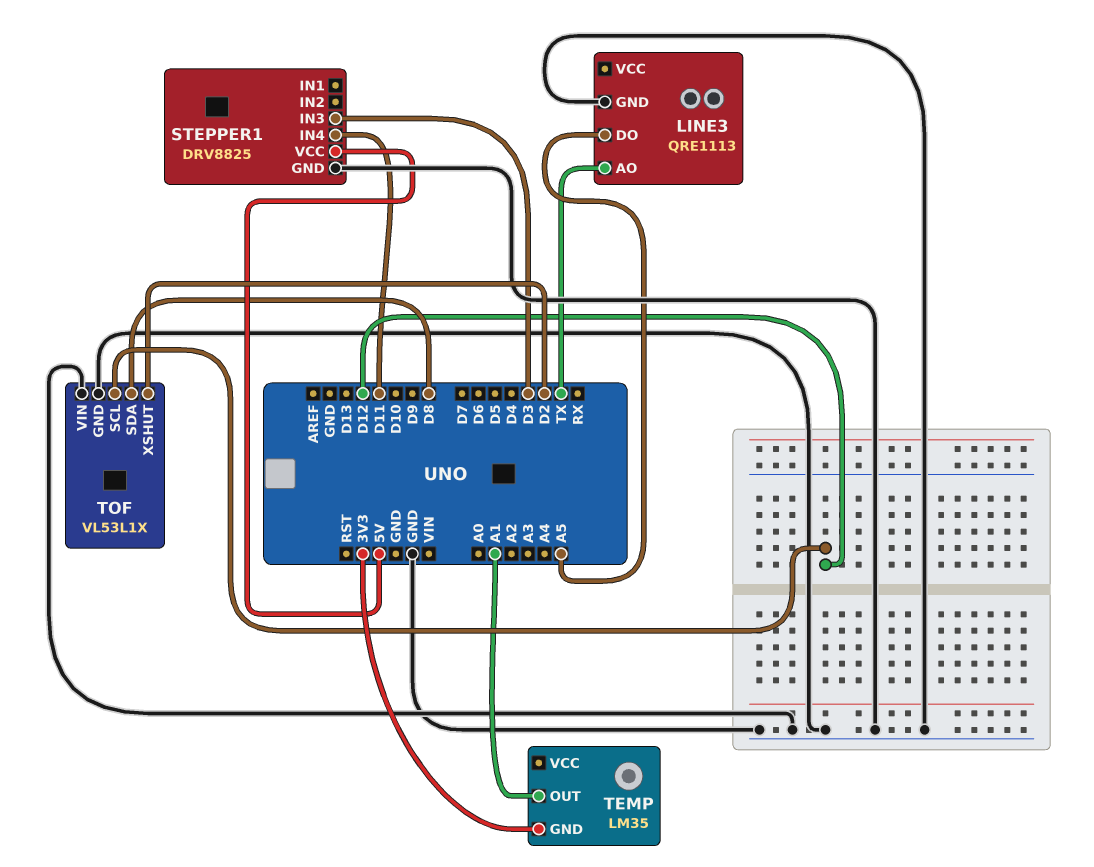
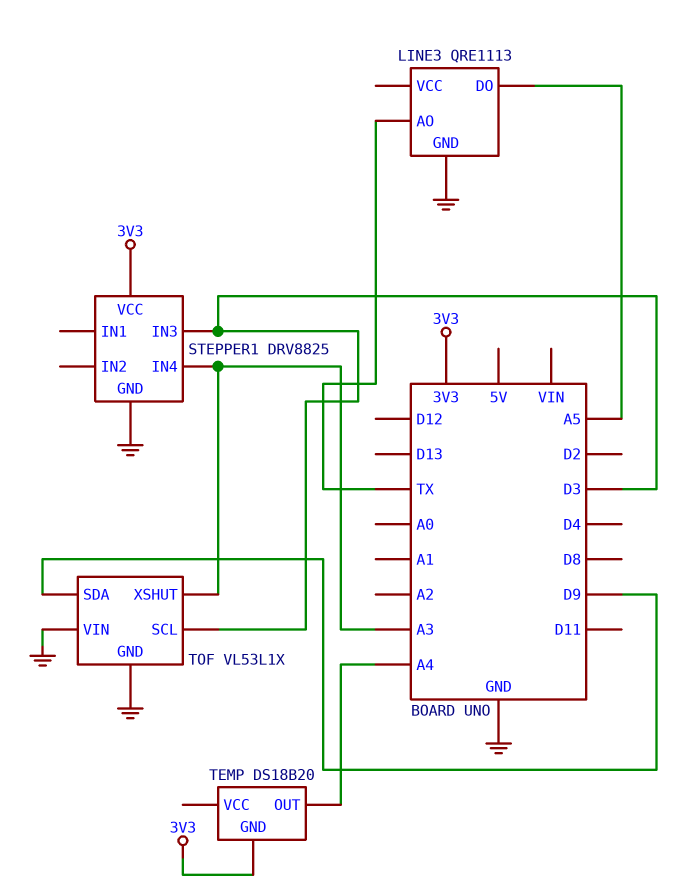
STEPPER1 pin IN4: D11 -> A3
STEPPER1 pin VCC: 5V -> 3V3
TEMP: LM35 -> DS18B20
TEMP pin OUT: A1 -> A4
TOF pin SCL: D12 -> D3
TOF pin SDA: D8 -> D9
TOF pin XSHUT: D2 -> A3

